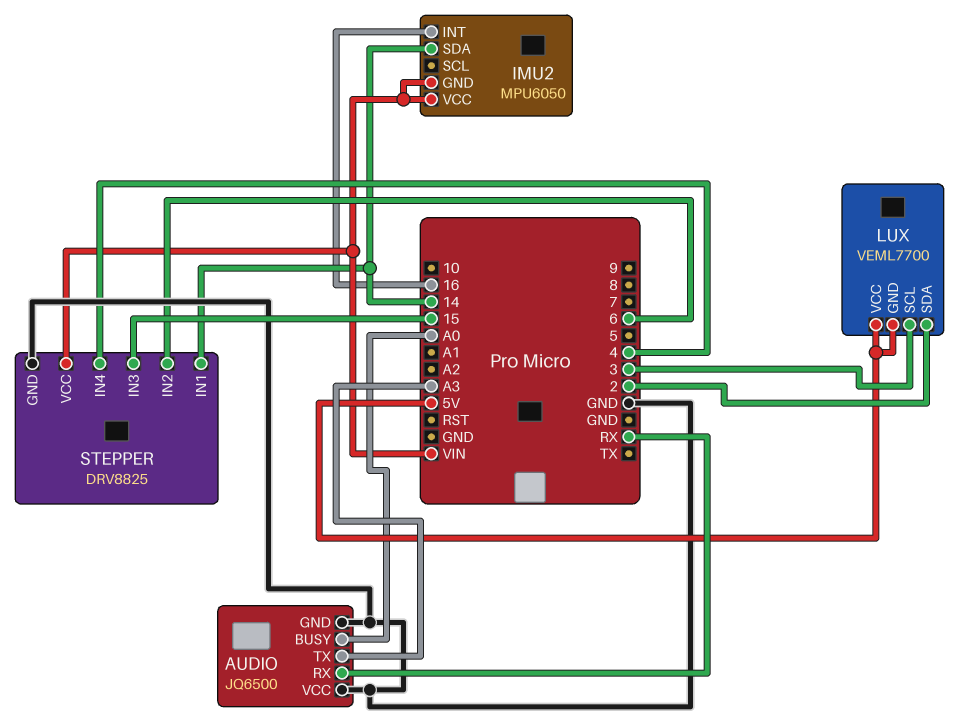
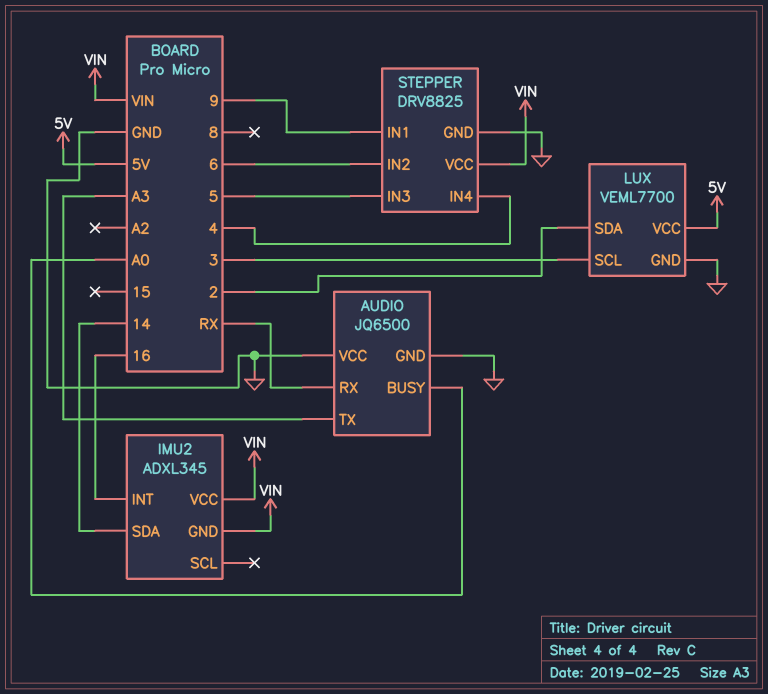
IMU2: MPU6050 -> ADXL345
LUX pin GND: 5V -> GND
STEPPER pin IN1: 14 -> 9
STEPPER pin IN3: 15 -> 5

